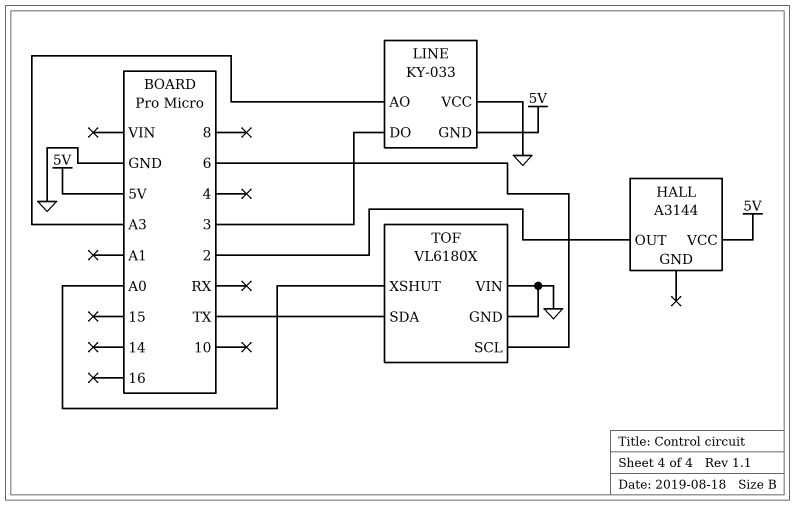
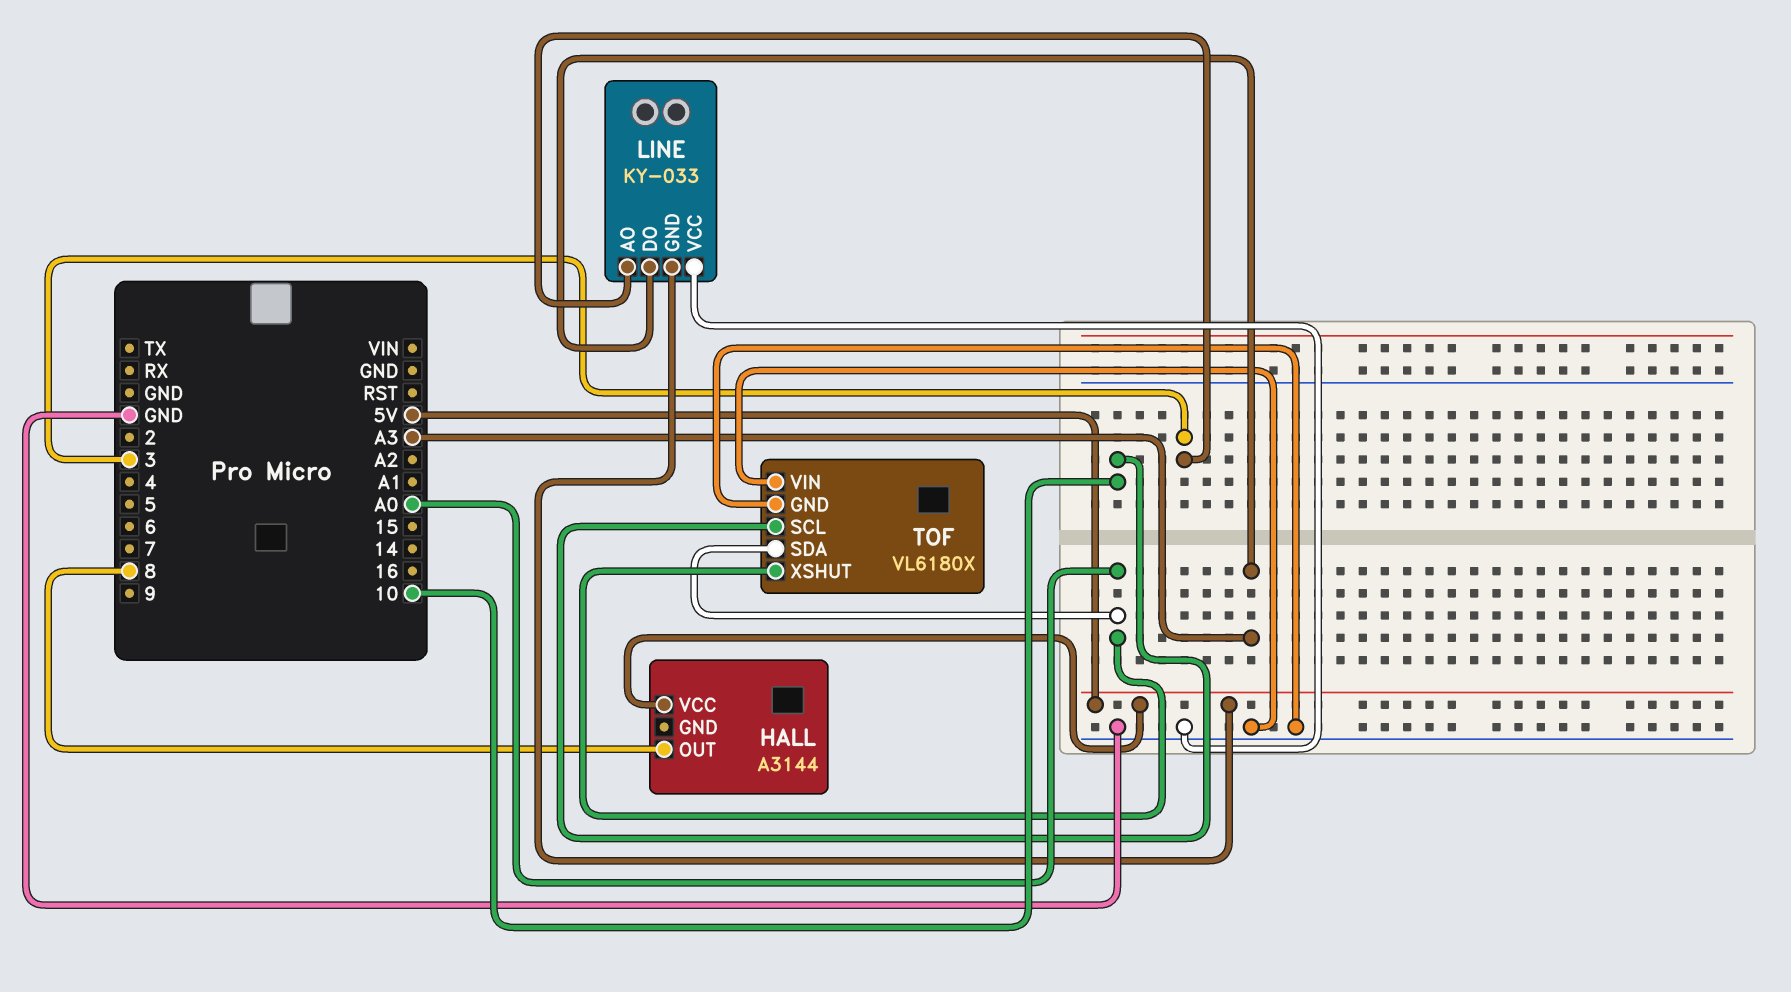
HALL pin OUT: 2 -> 8
LINE pin AO: A3 -> 3
LINE pin DO: 3 -> A3
TOF pin SCL: 6 -> 10
TOF pin SDA: TX -> A0

